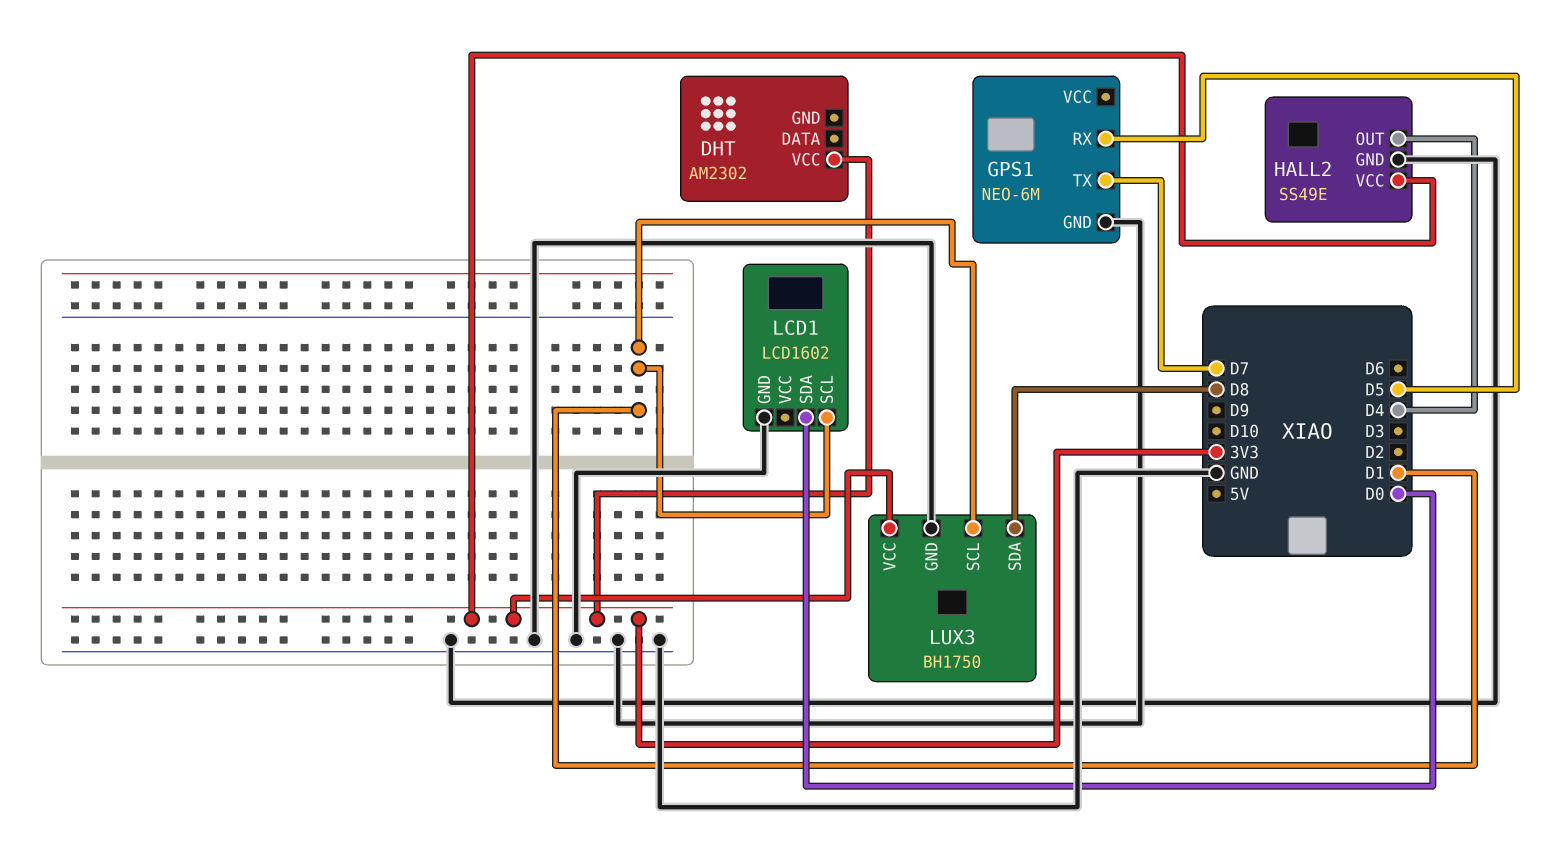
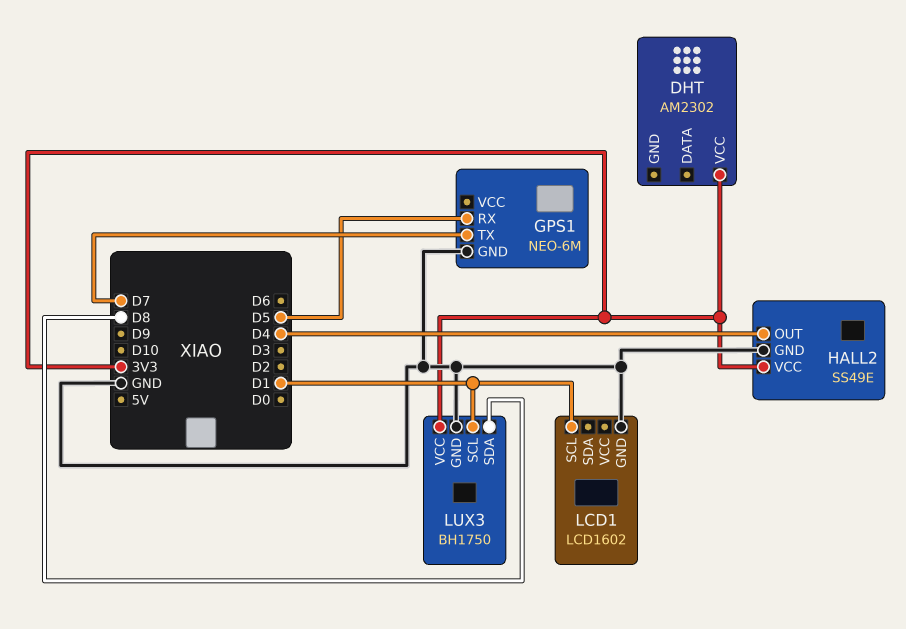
LCD1 pin SDA: D0 -> none

